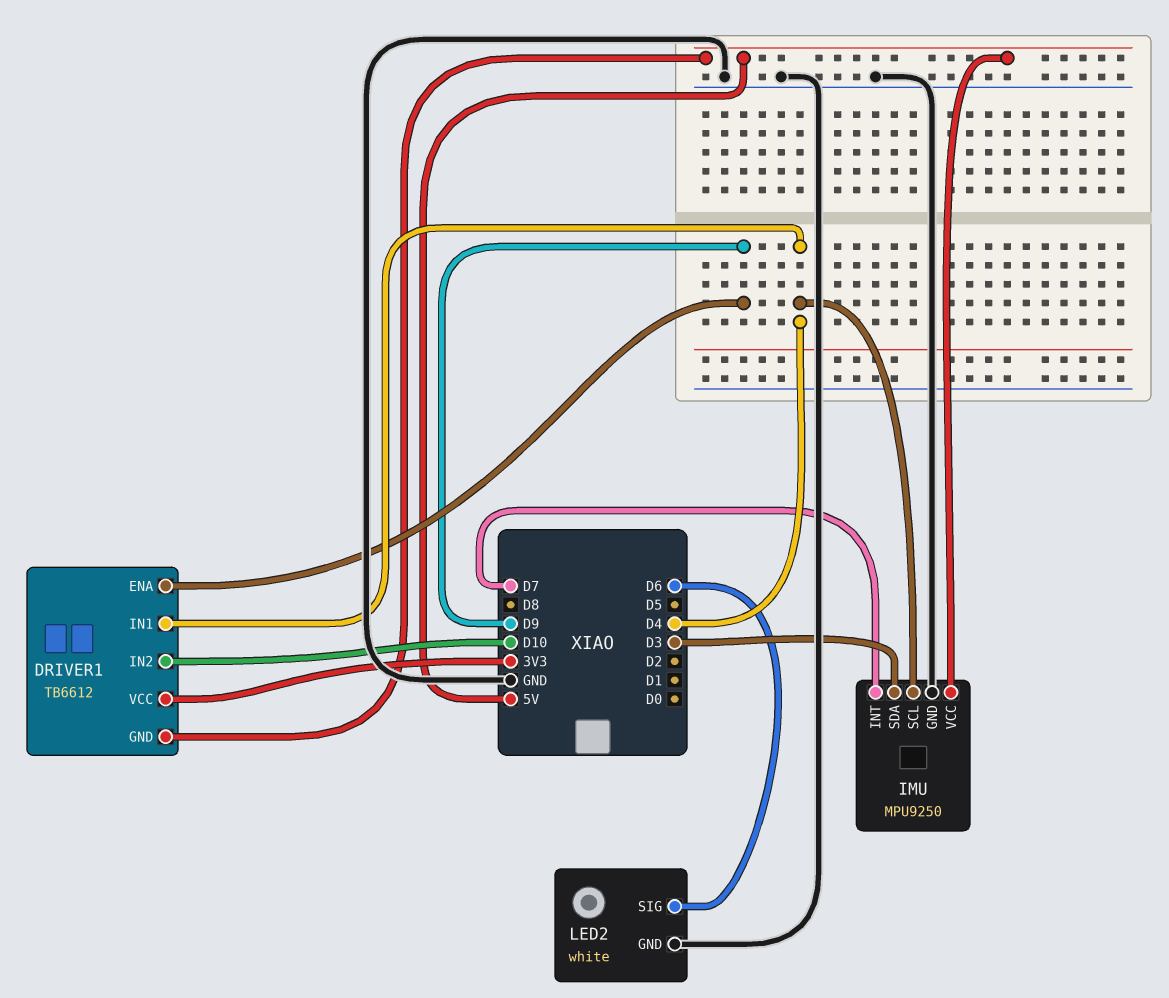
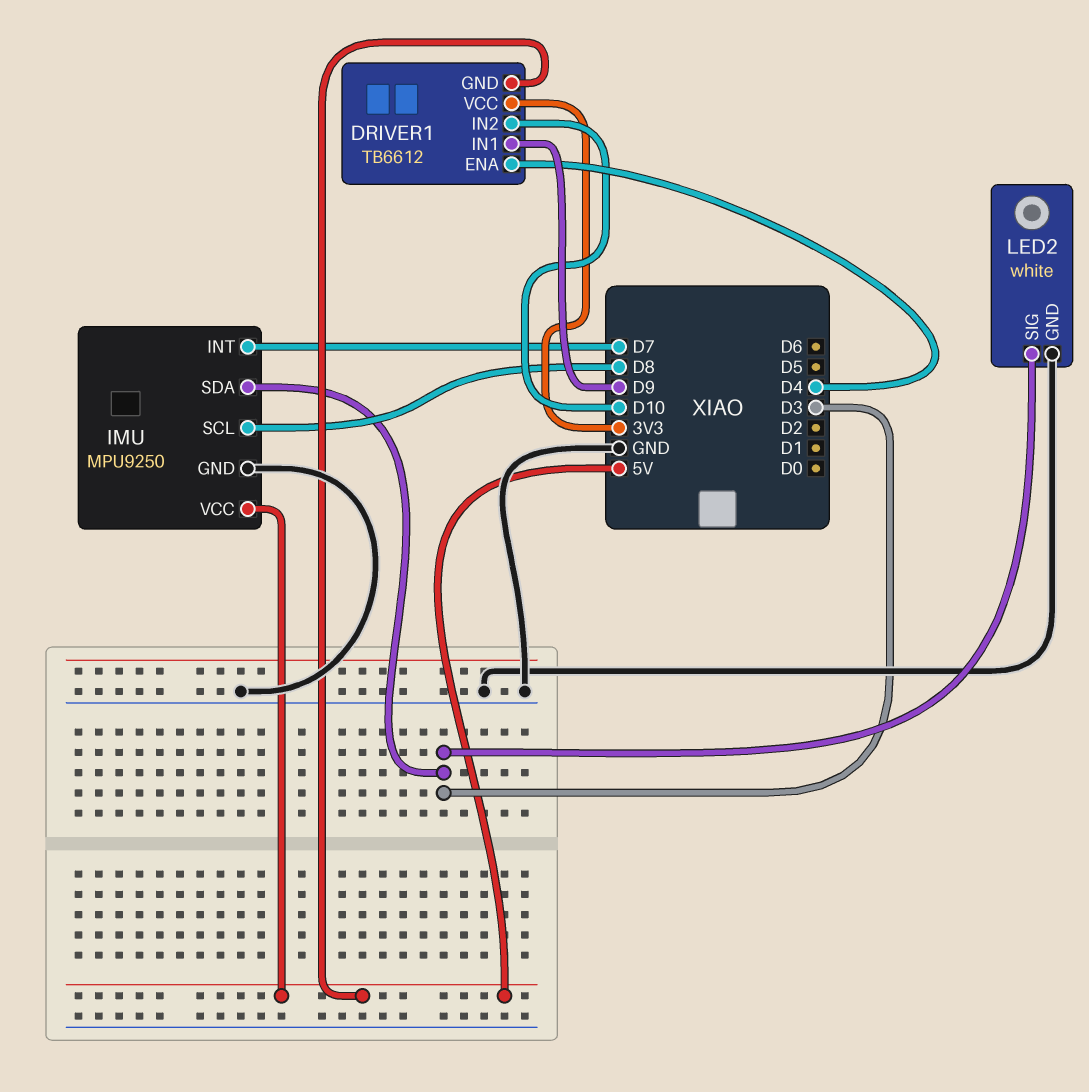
DRIVER1 pin ENA: D9 -> D4
DRIVER1 pin IN1: D4 -> D9
IMU pin SCL: D4 -> D8
LED2 pin SIG: D6 -> D3

